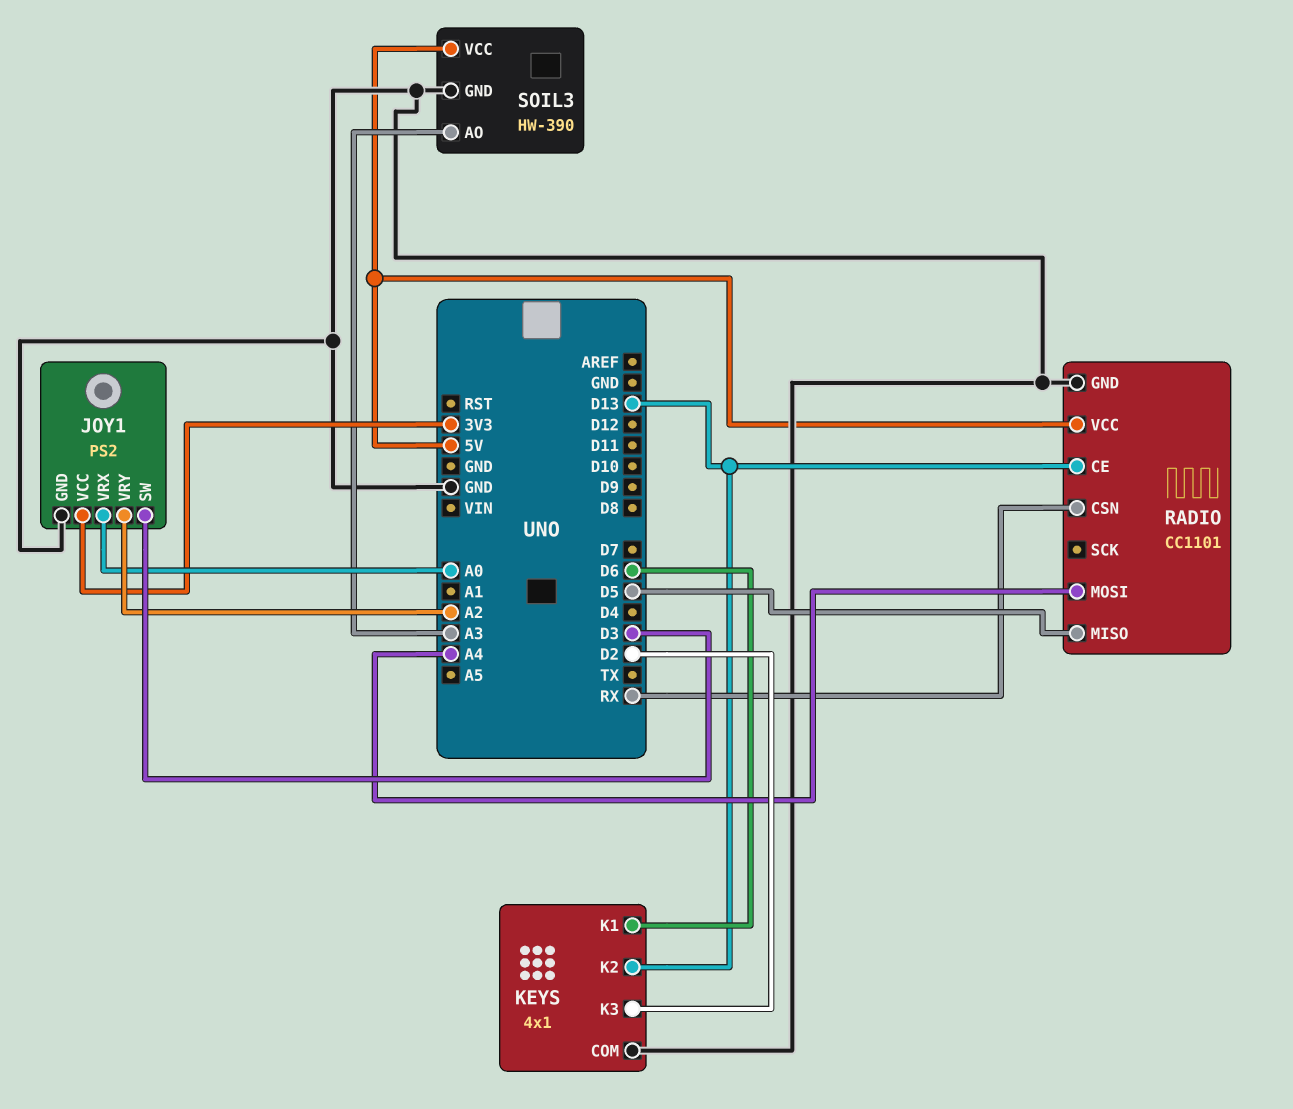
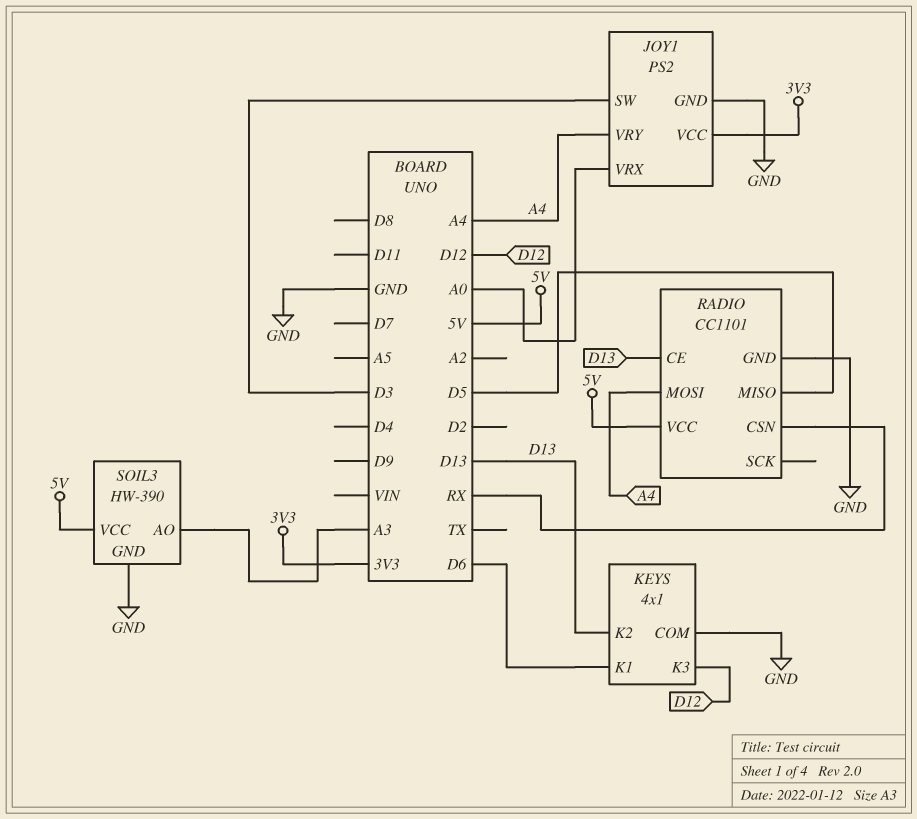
JOY1 pin VRY: A2 -> A4
KEYS pin K3: D2 -> D12

